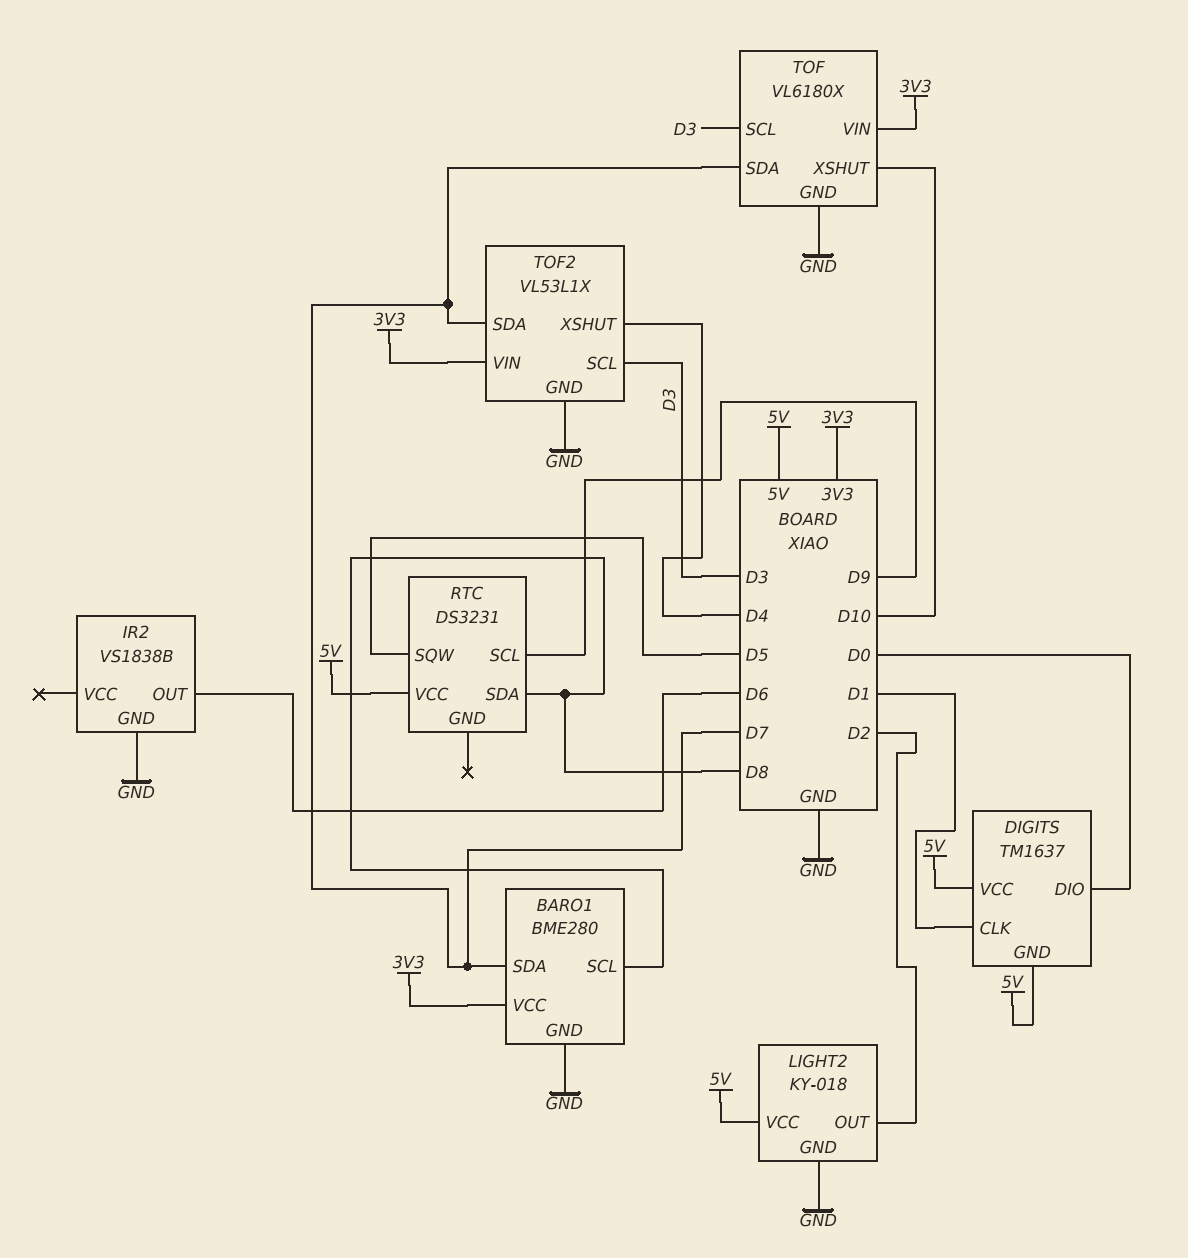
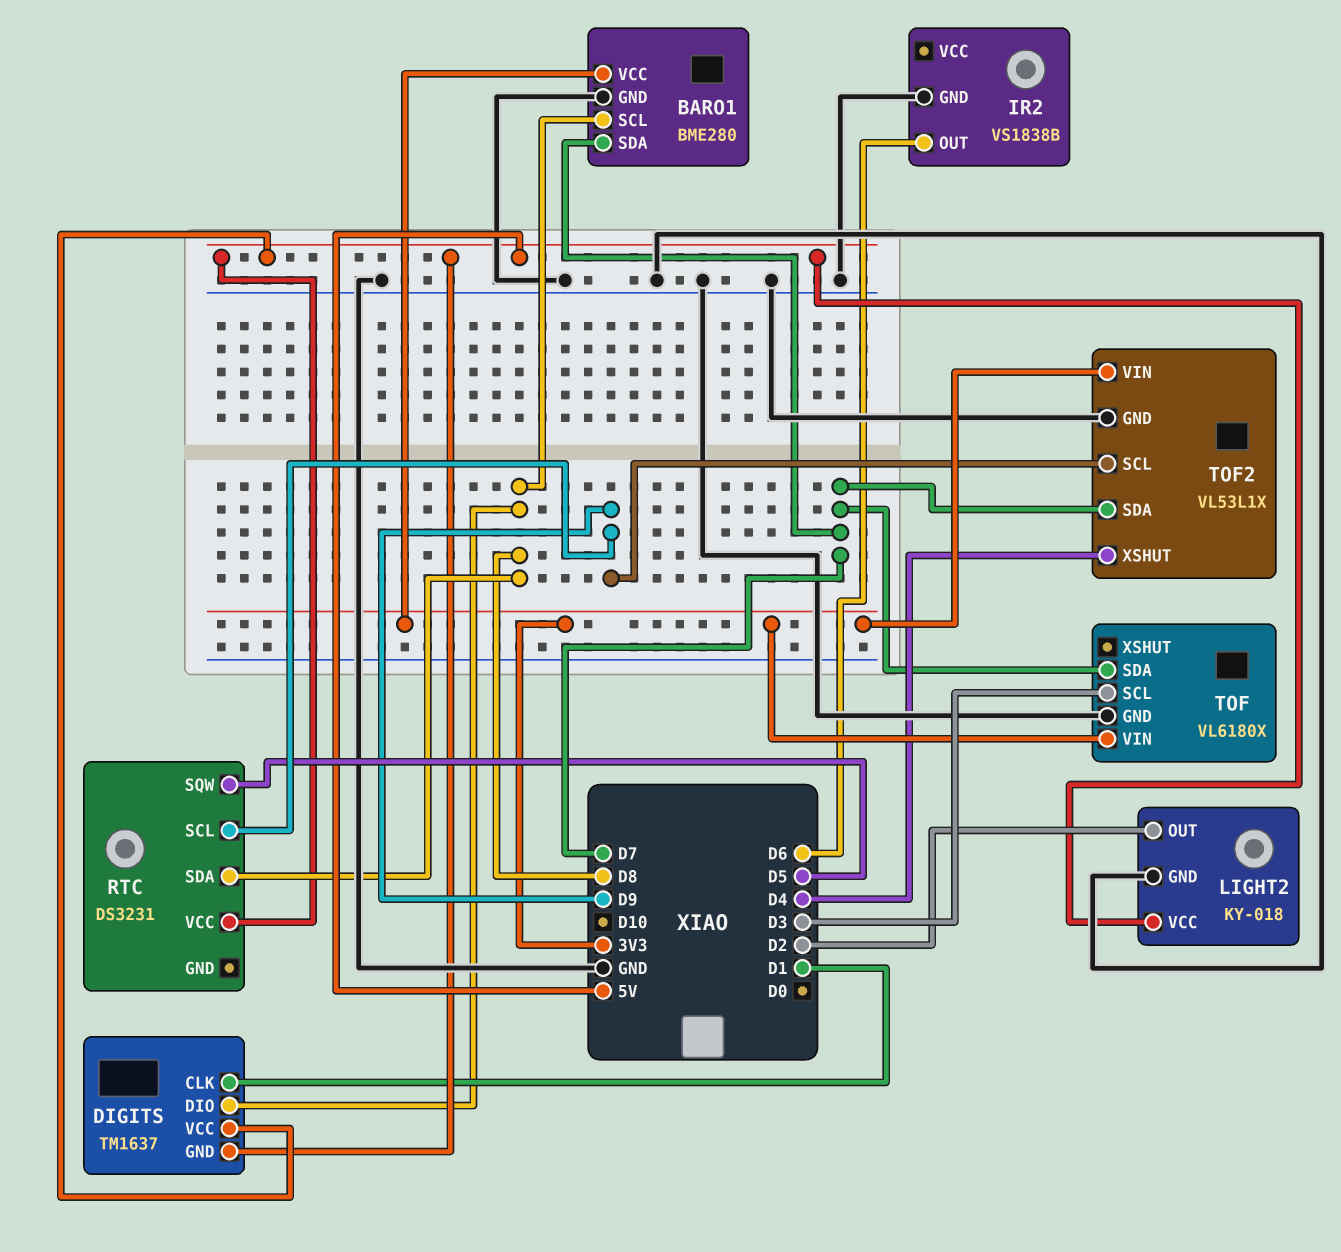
DIGITS pin DIO: D0 -> D8
TOF pin XSHUT: D10 -> none
TOF2 pin SCL: D3 -> D9

